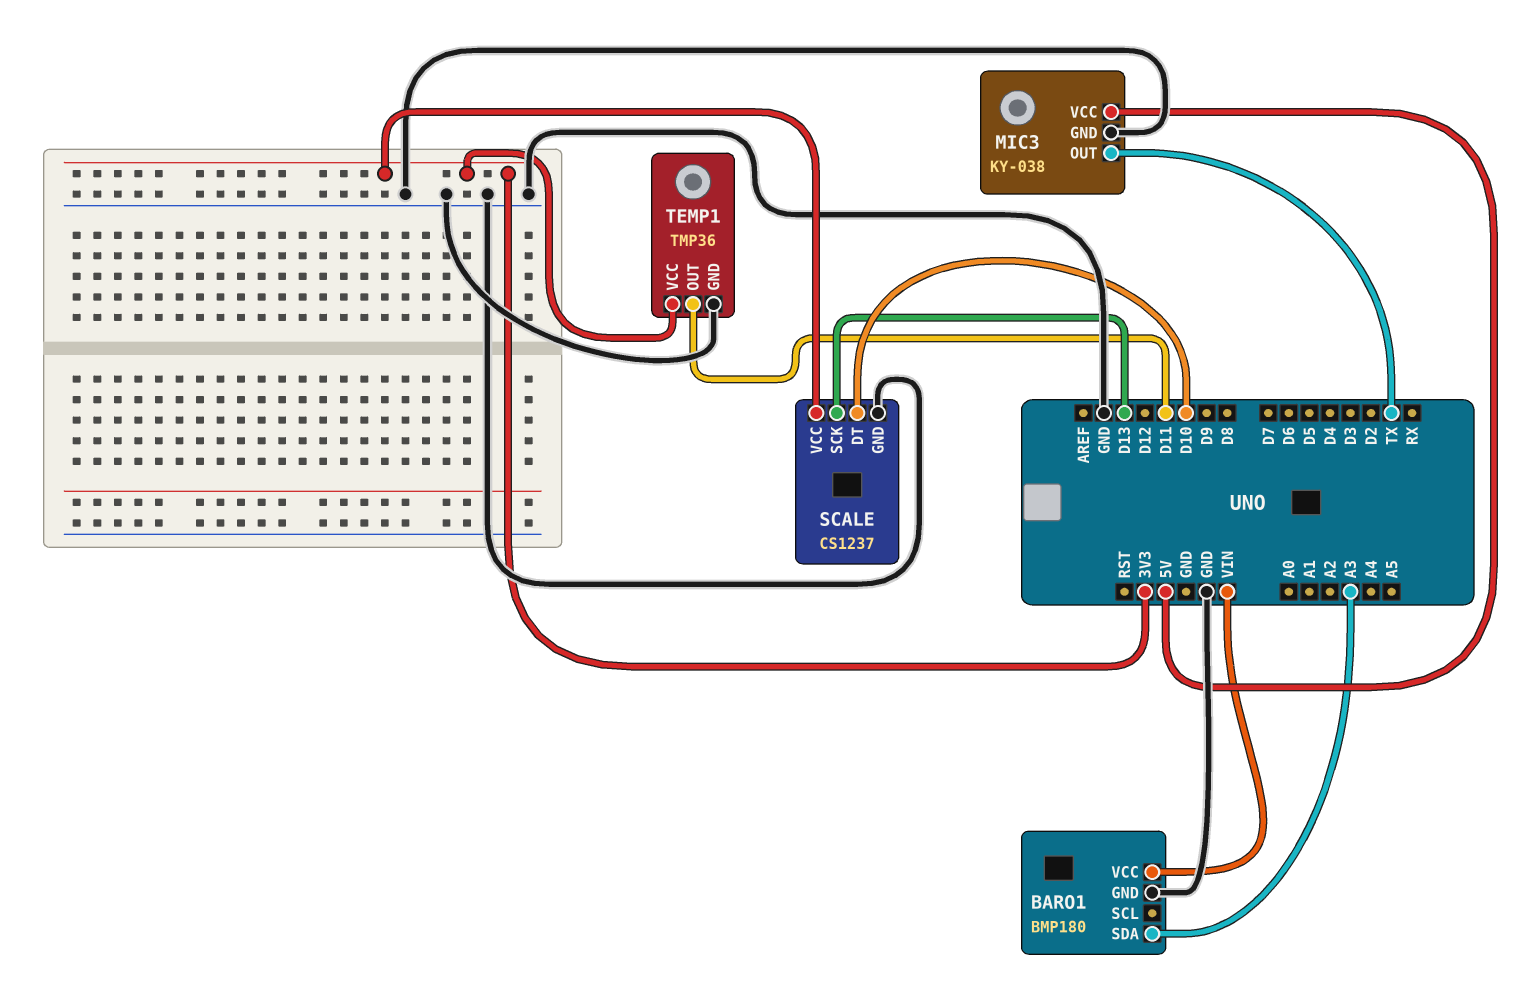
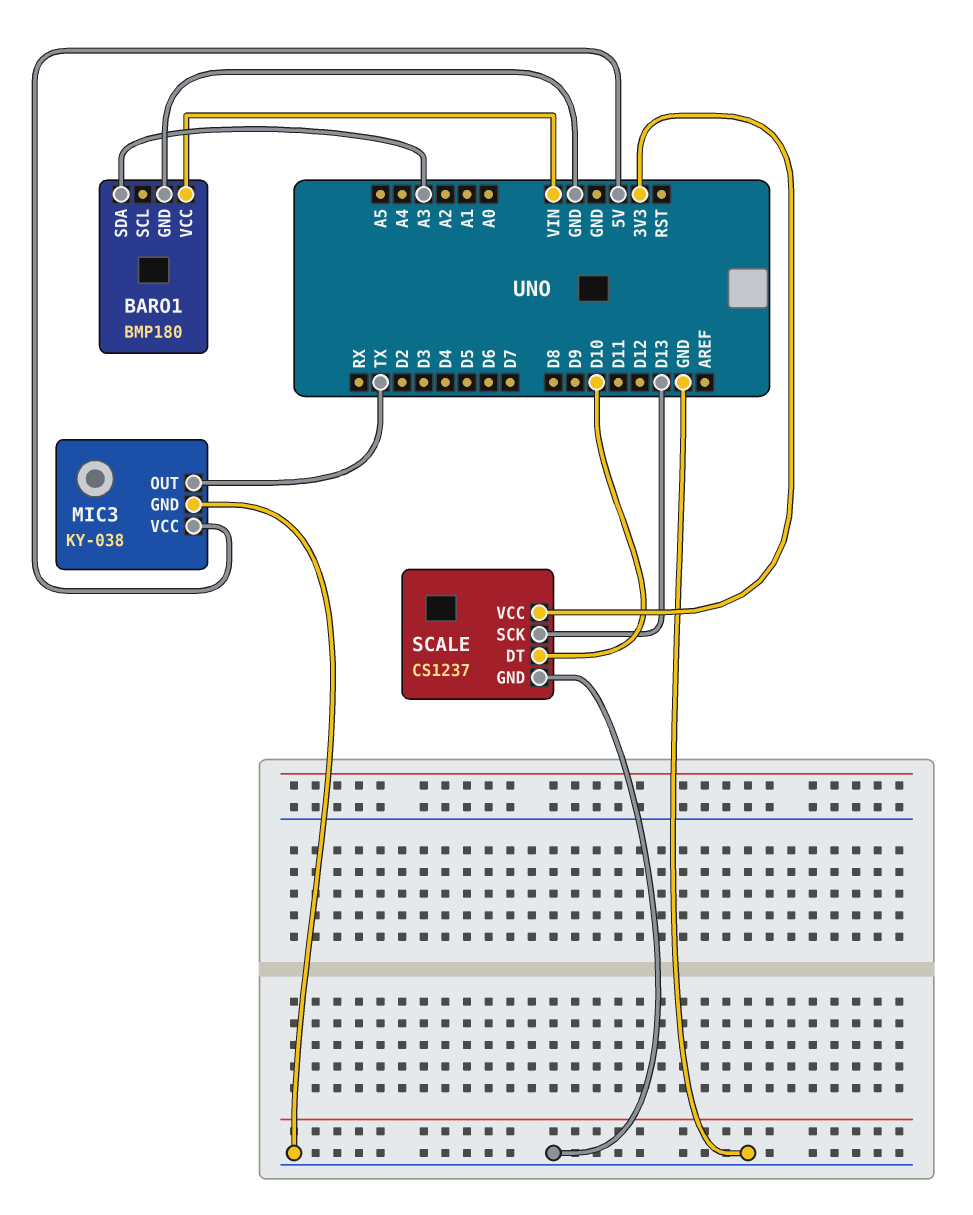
TEMP1: TMP36 -> none
TEMP1 pin GND: GND -> none
TEMP1 pin OUT: D11 -> none
TEMP1 pin VCC: 3V3 -> none

